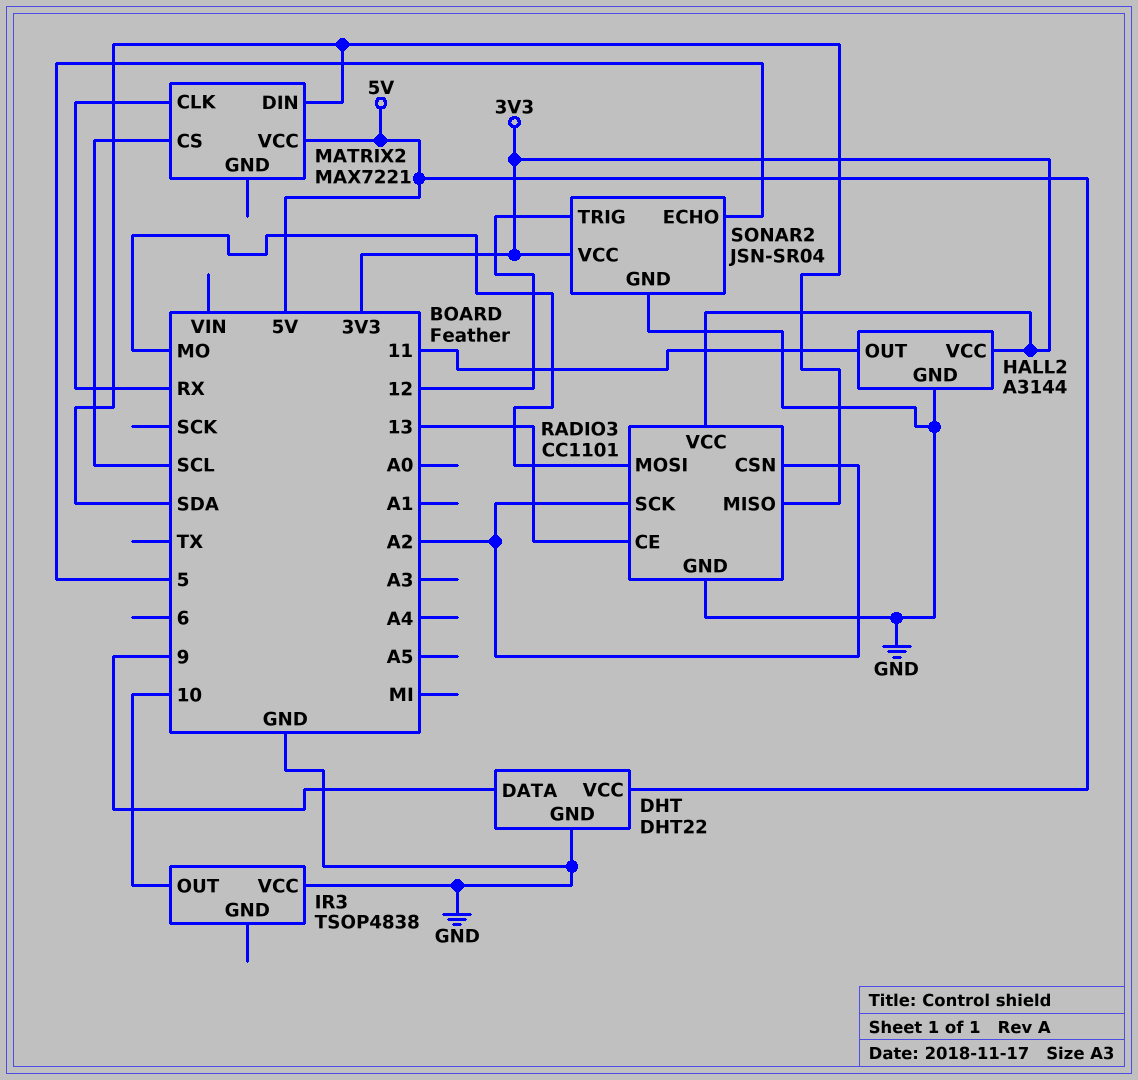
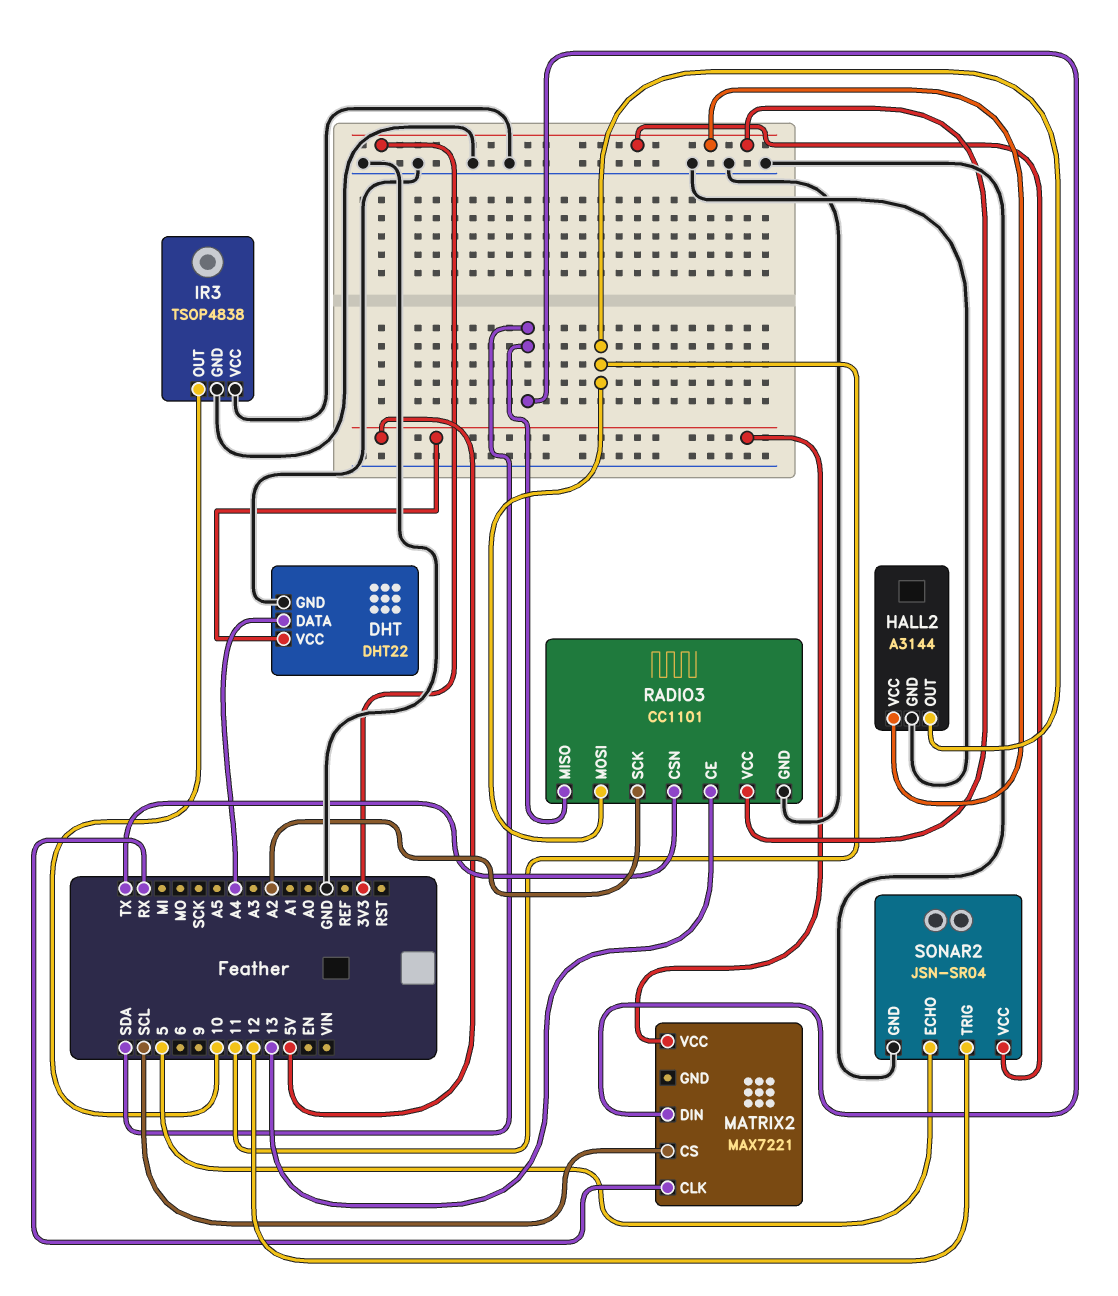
DHT pin DATA: 9 -> A4
IR3 pin GND: none -> GND
RADIO3 pin CSN: A2 -> TX
RADIO3 pin MOSI: MO -> 11

